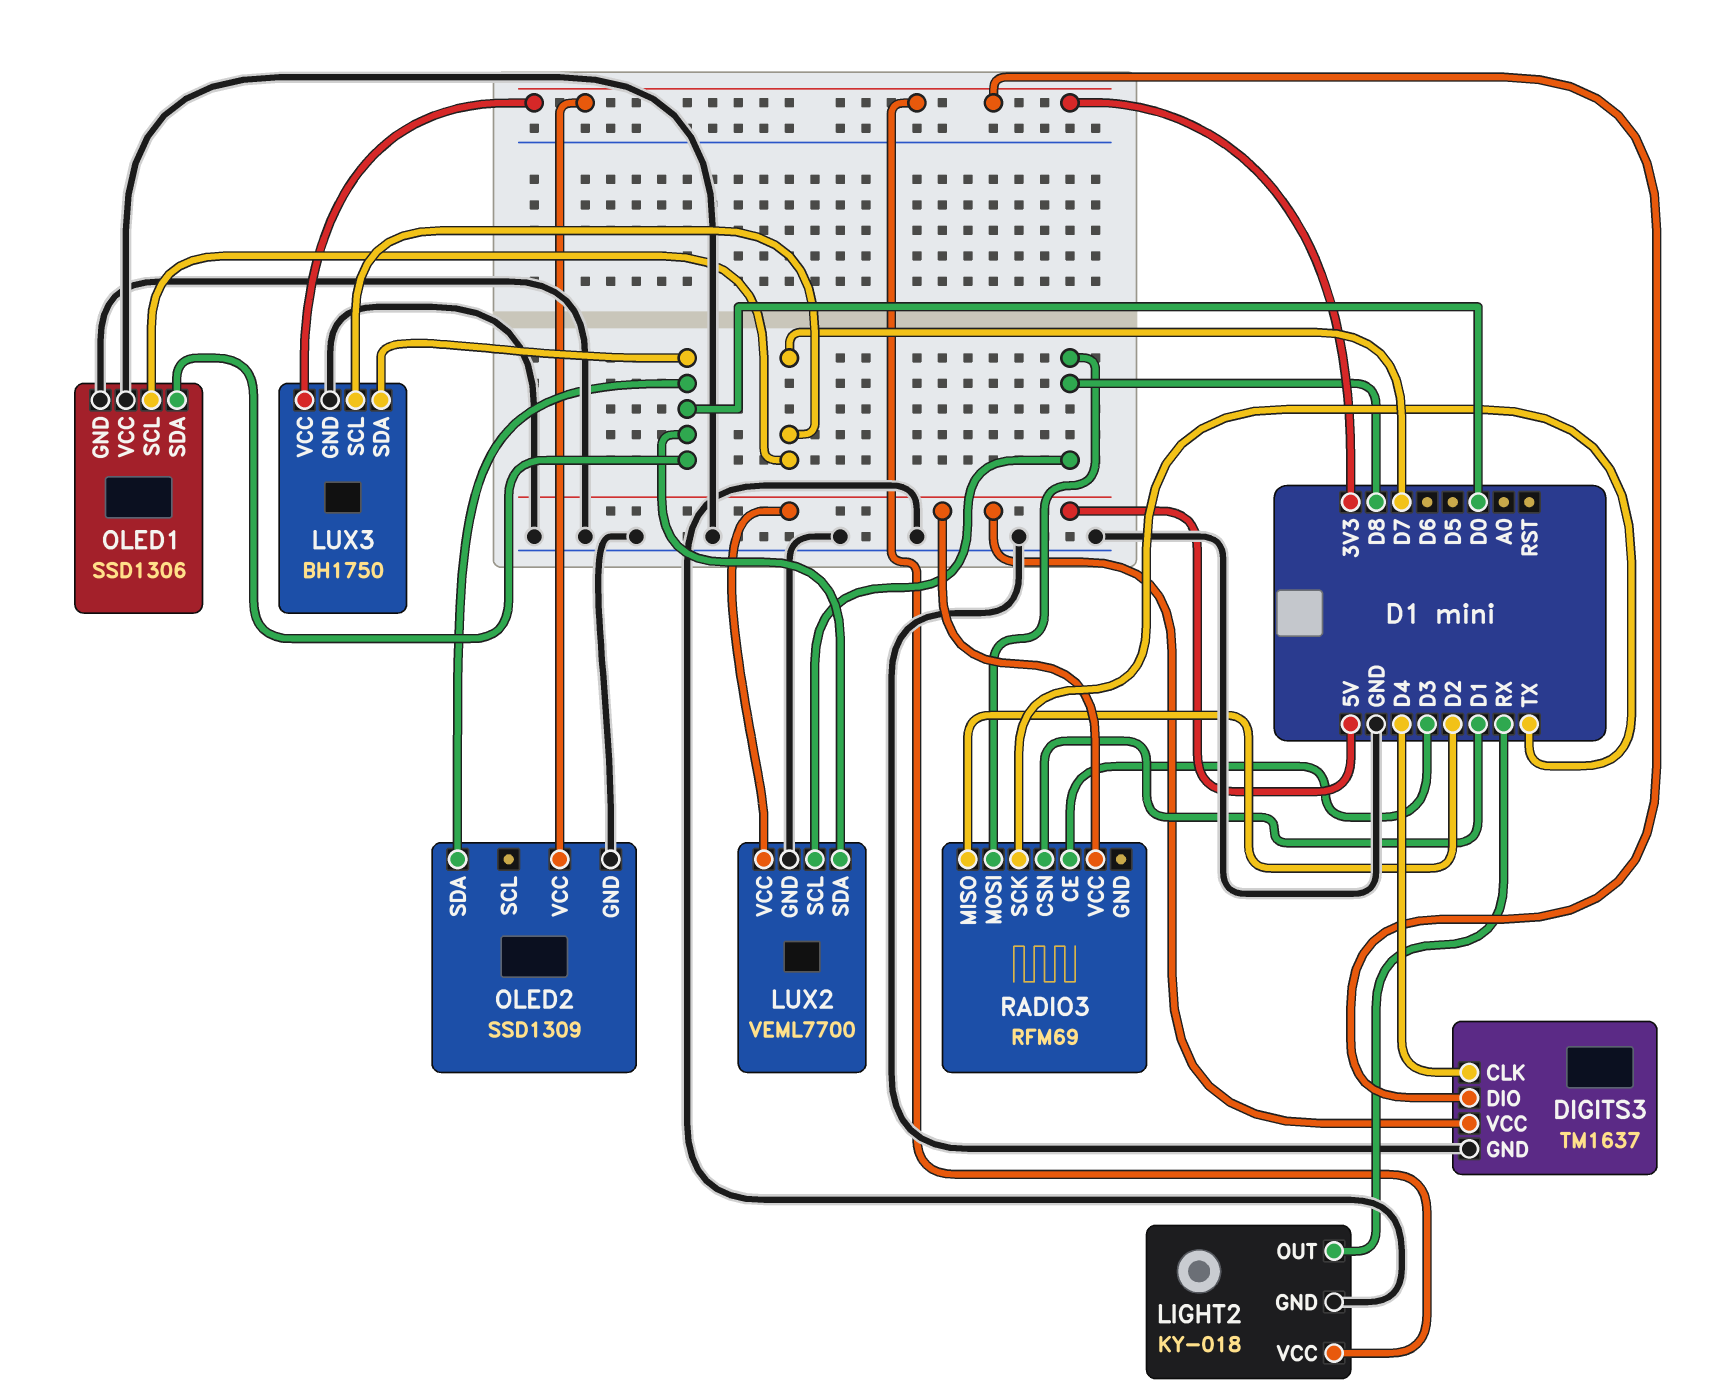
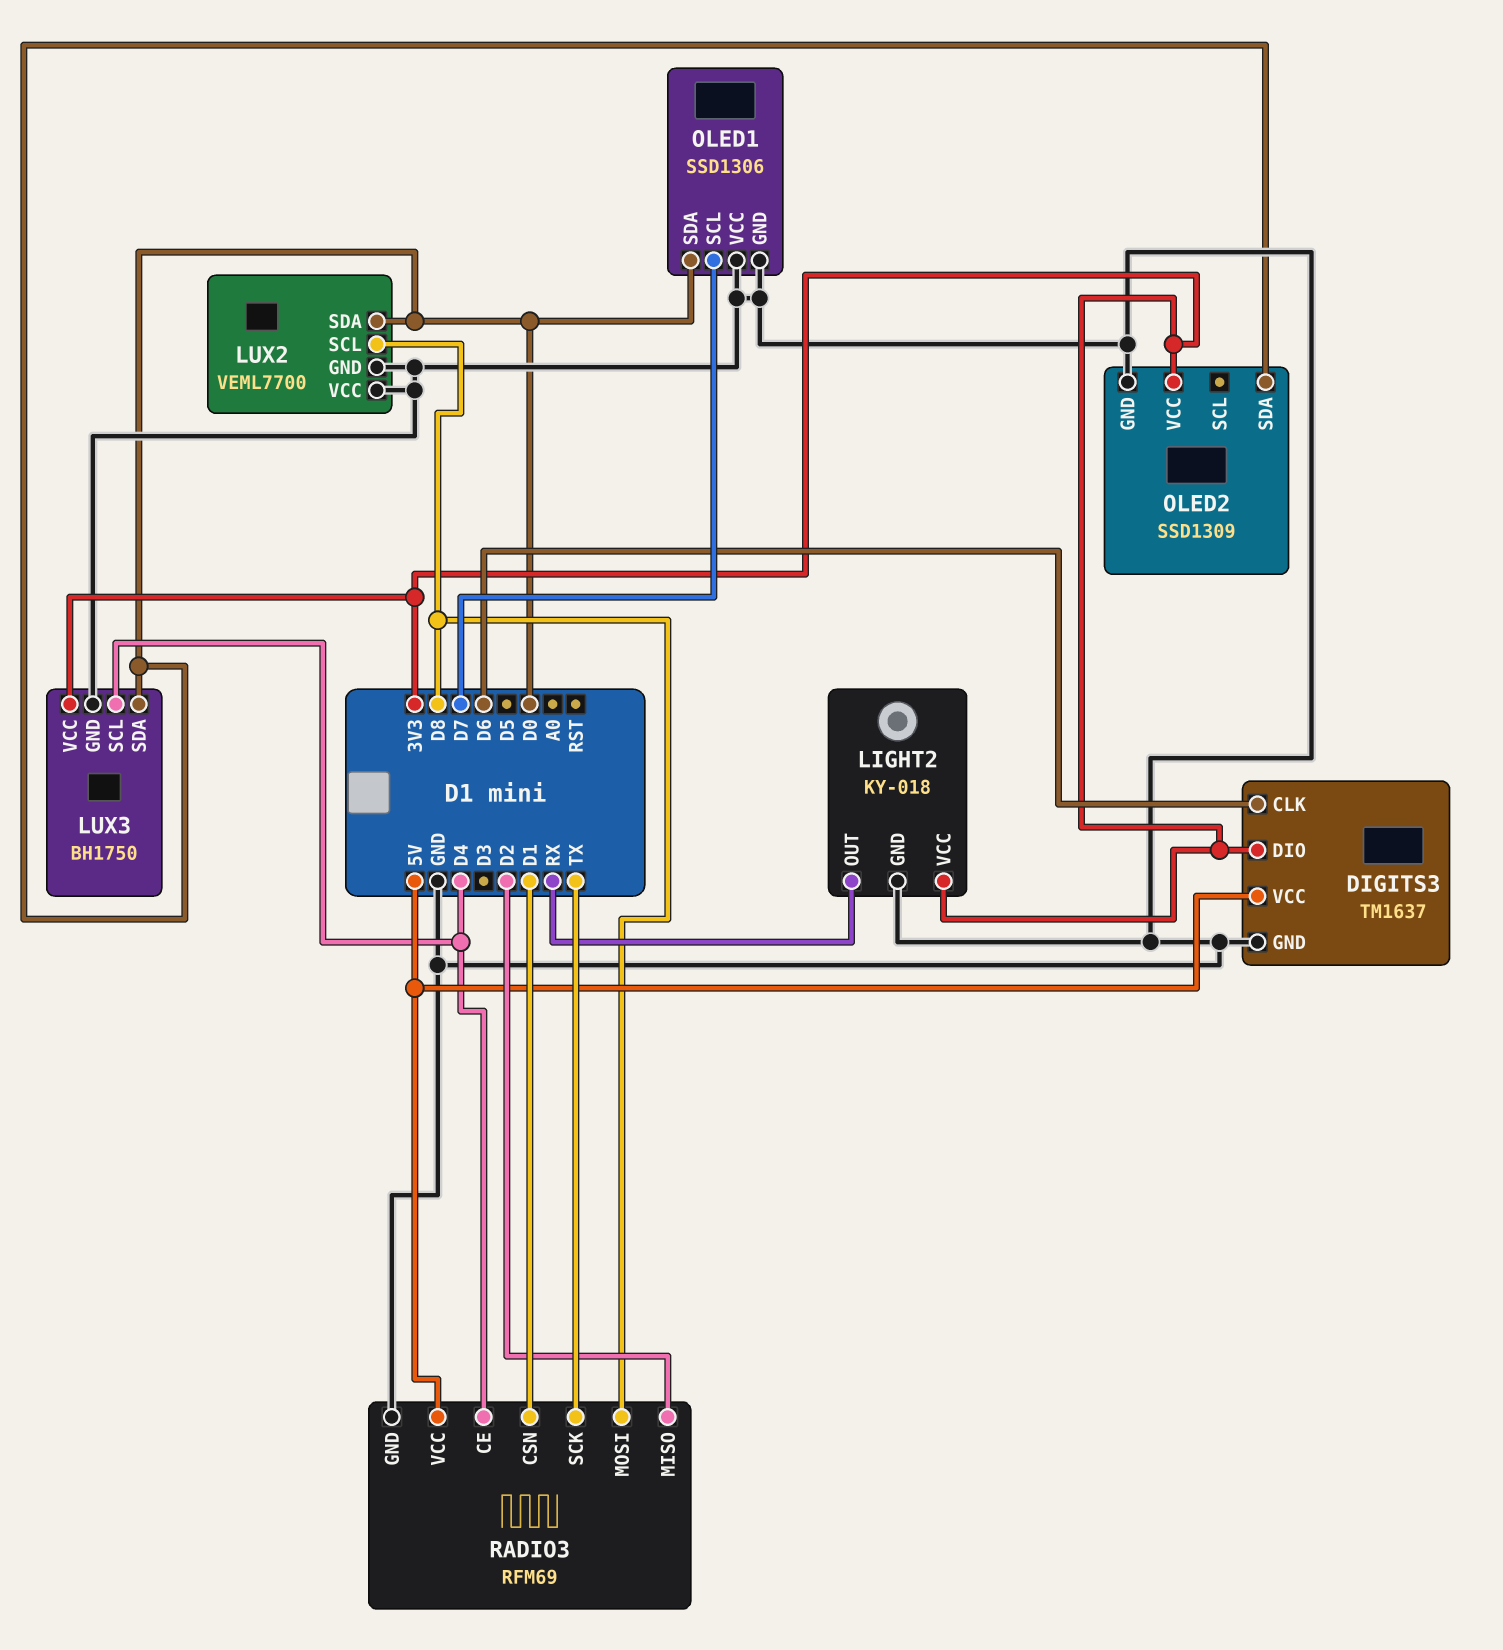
DIGITS3 pin CLK: D4 -> D6
LUX2 pin VCC: 5V -> GND
LUX3 pin SCL: D7 -> D4
RADIO3 pin CE: D3 -> D4
RADIO3 pin GND: none -> GND

